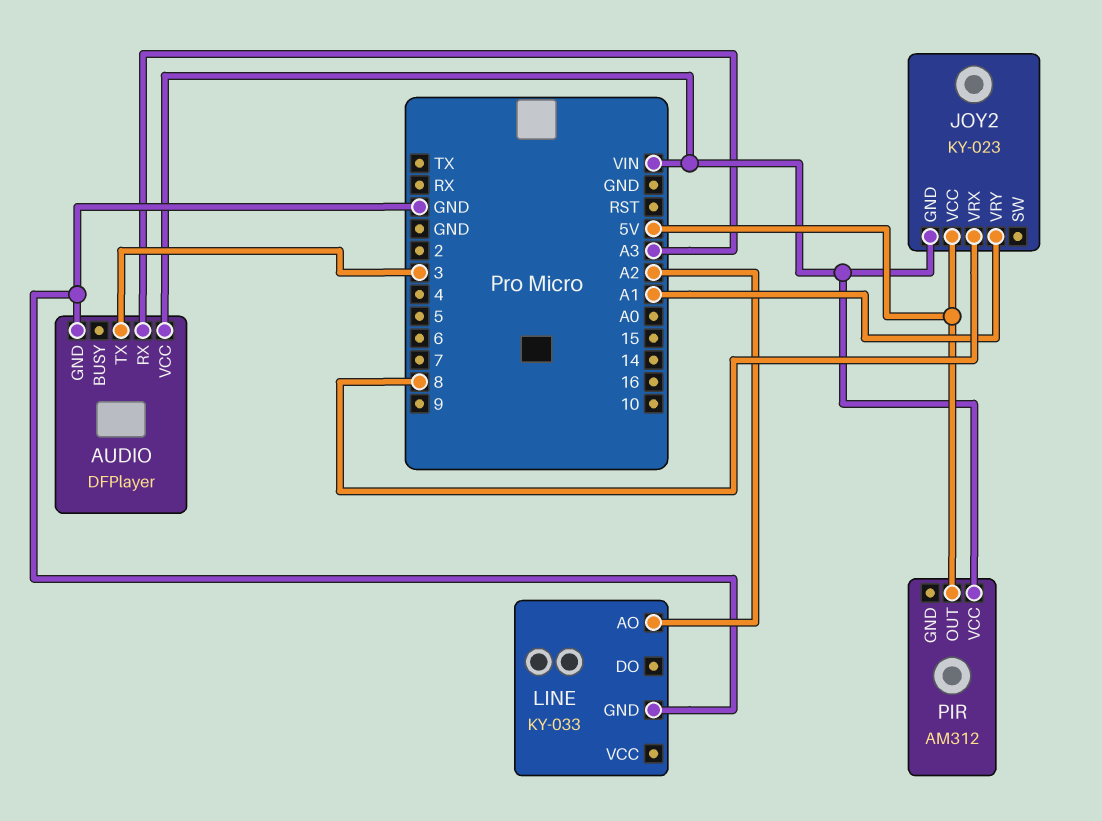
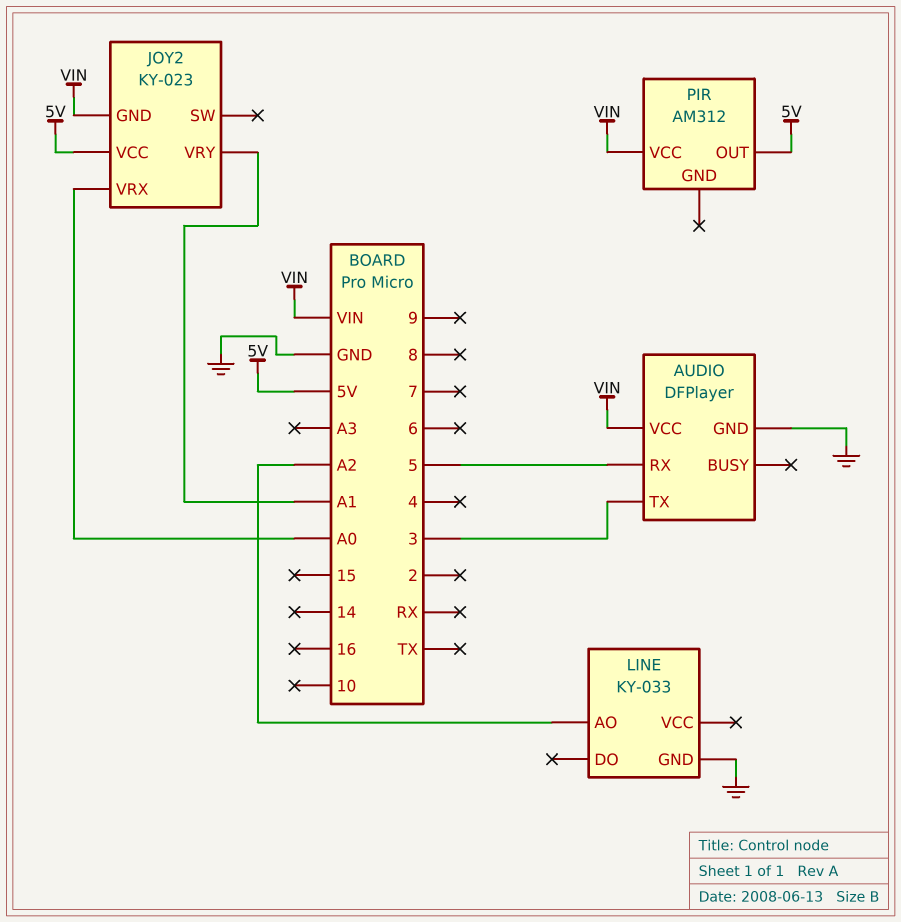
AUDIO pin RX: A3 -> 5
JOY2 pin VRX: 8 -> A0

